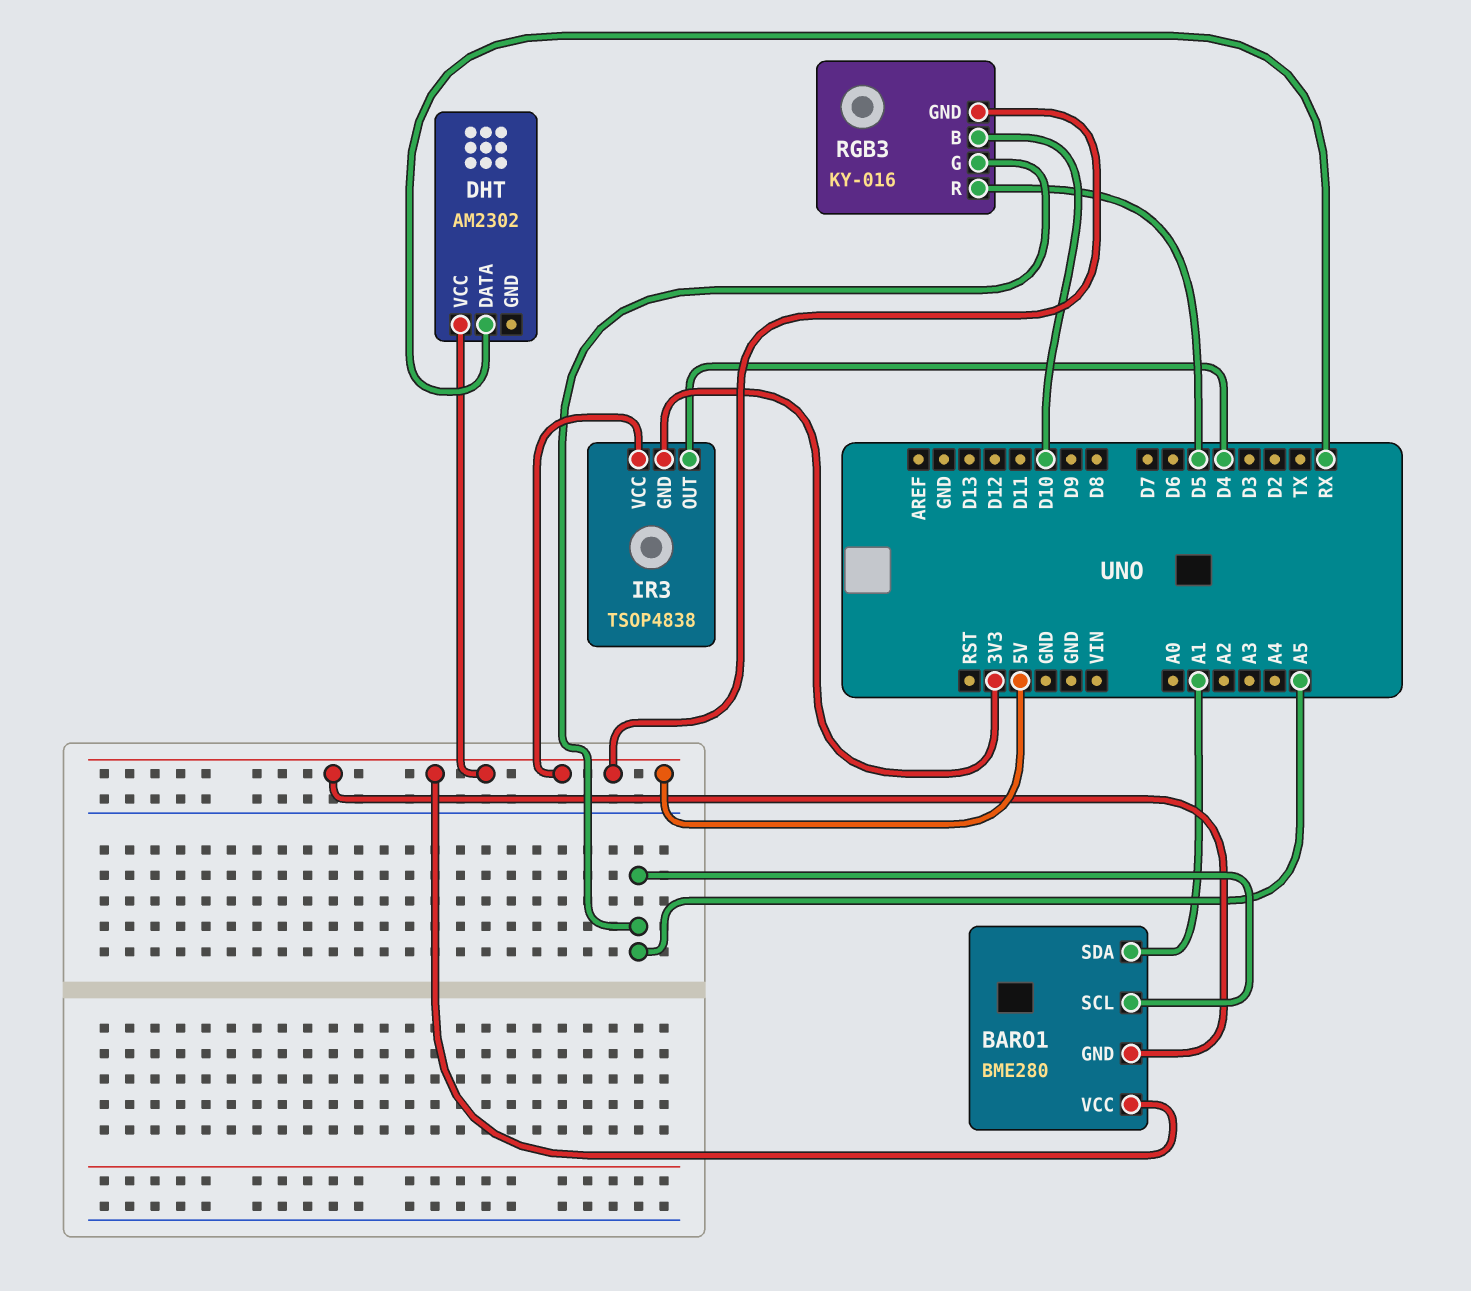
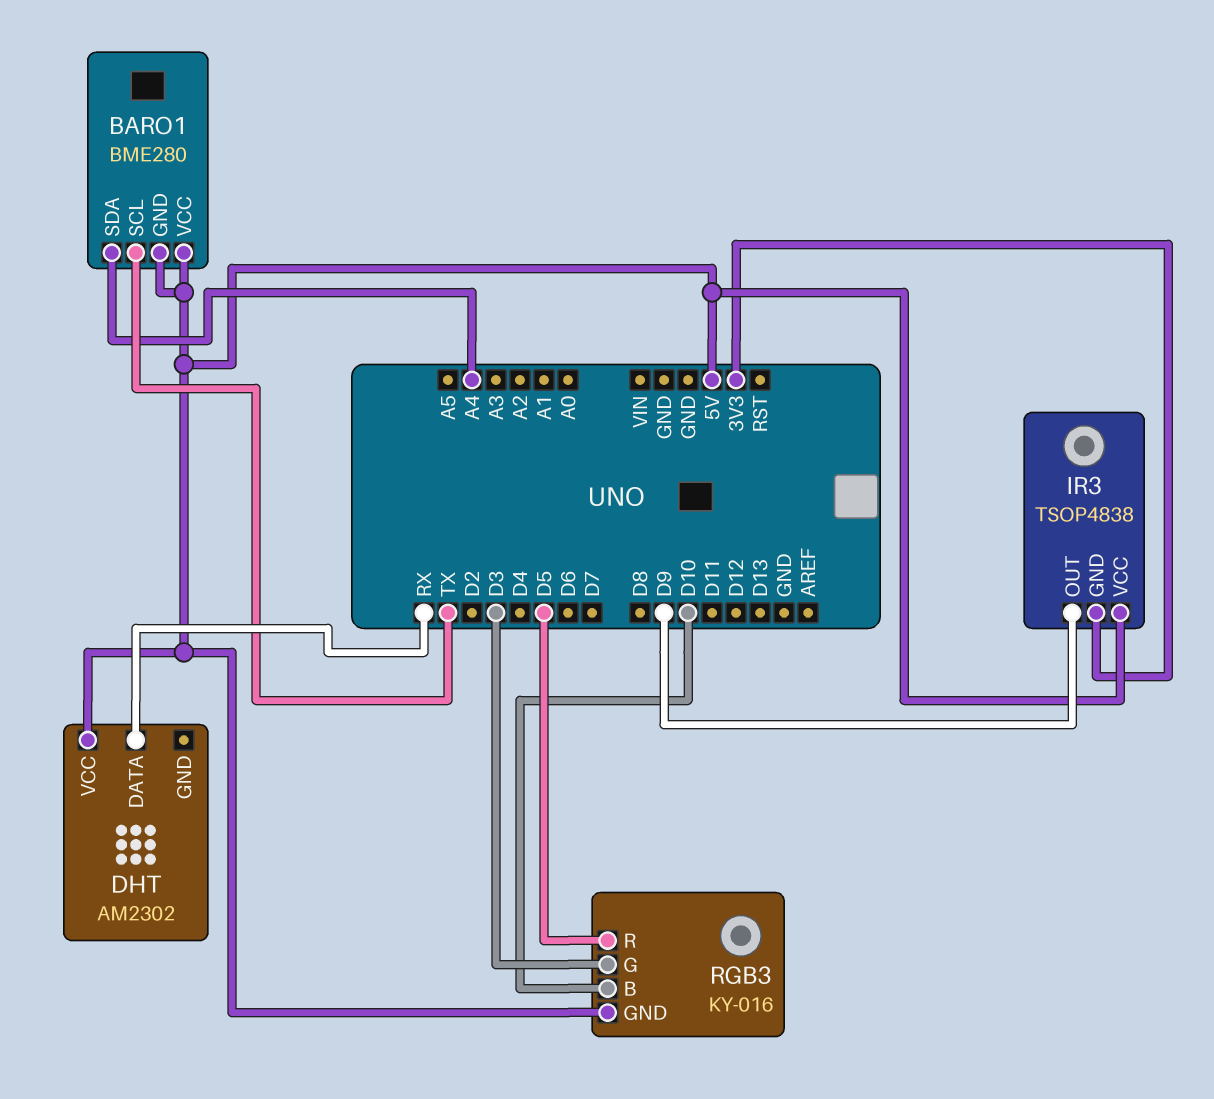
BARO1 pin SCL: A5 -> TX
BARO1 pin SDA: A1 -> A4
IR3 pin OUT: D4 -> D9
RGB3 pin G: A5 -> D3

